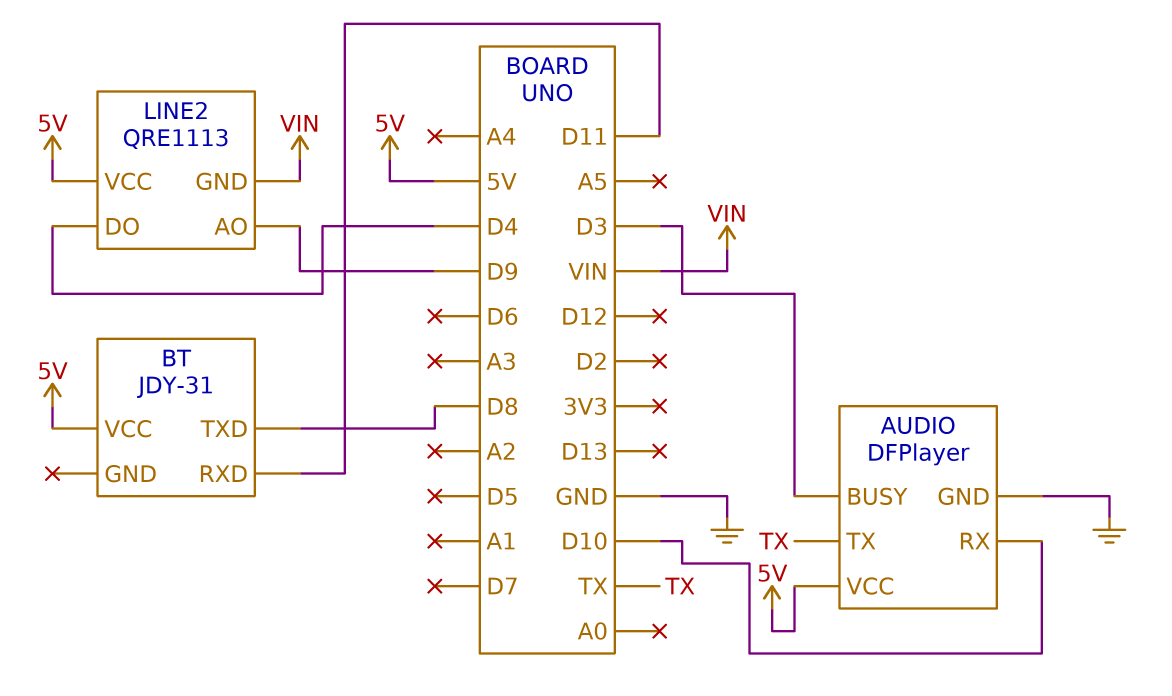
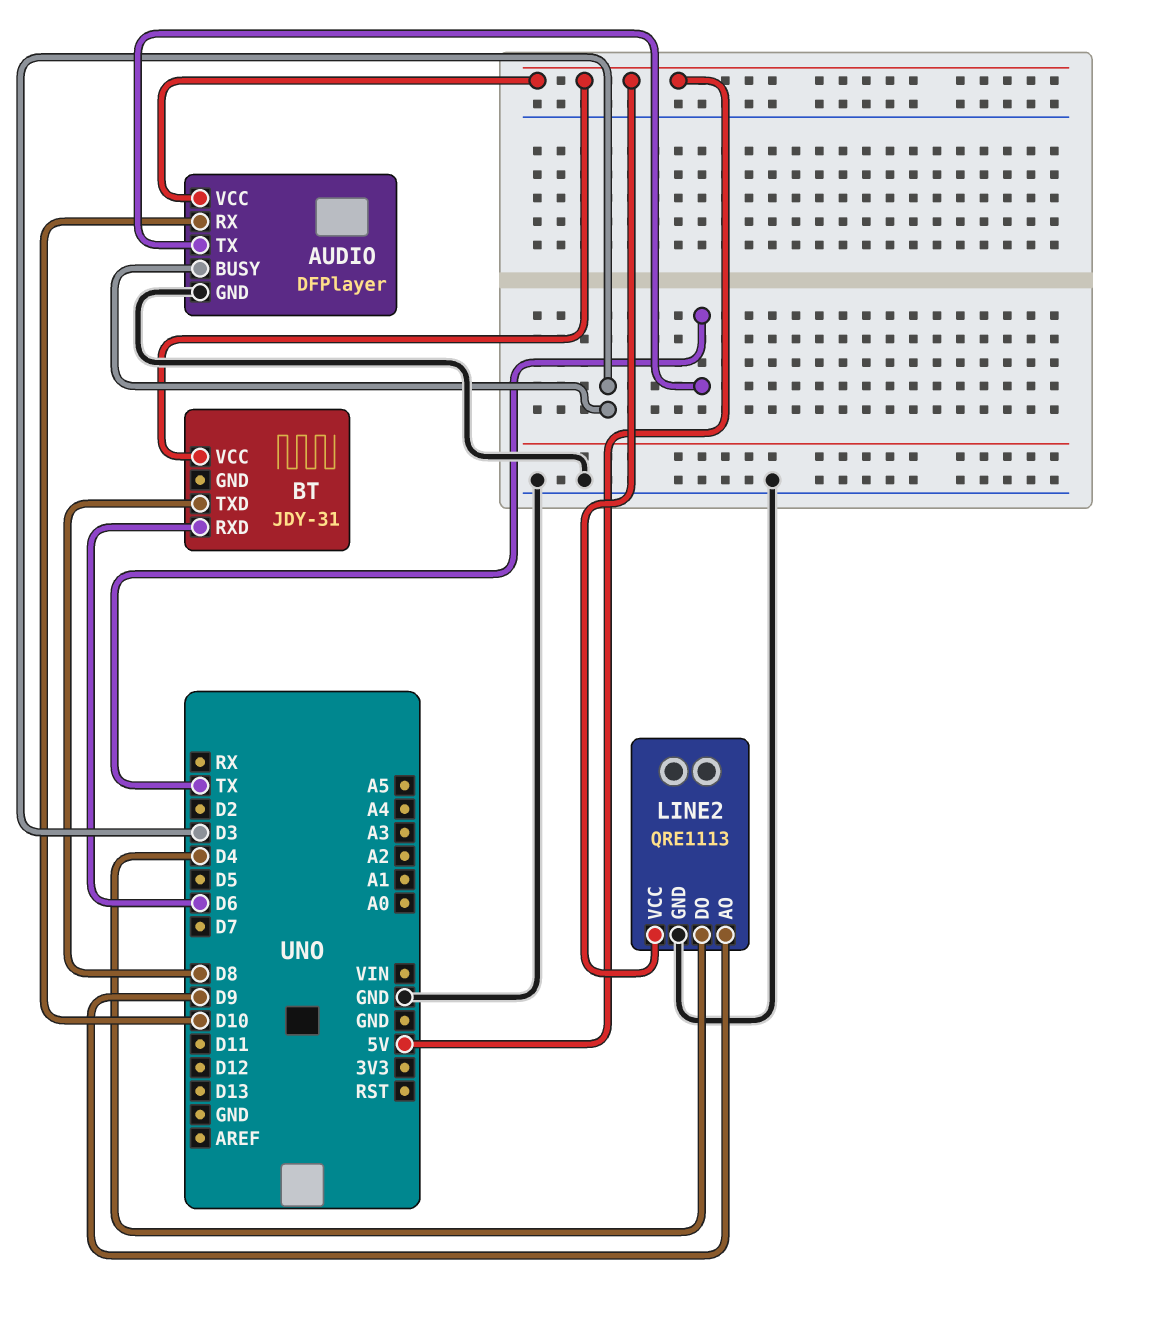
BT pin RXD: D11 -> D6
LINE2 pin GND: VIN -> GND

